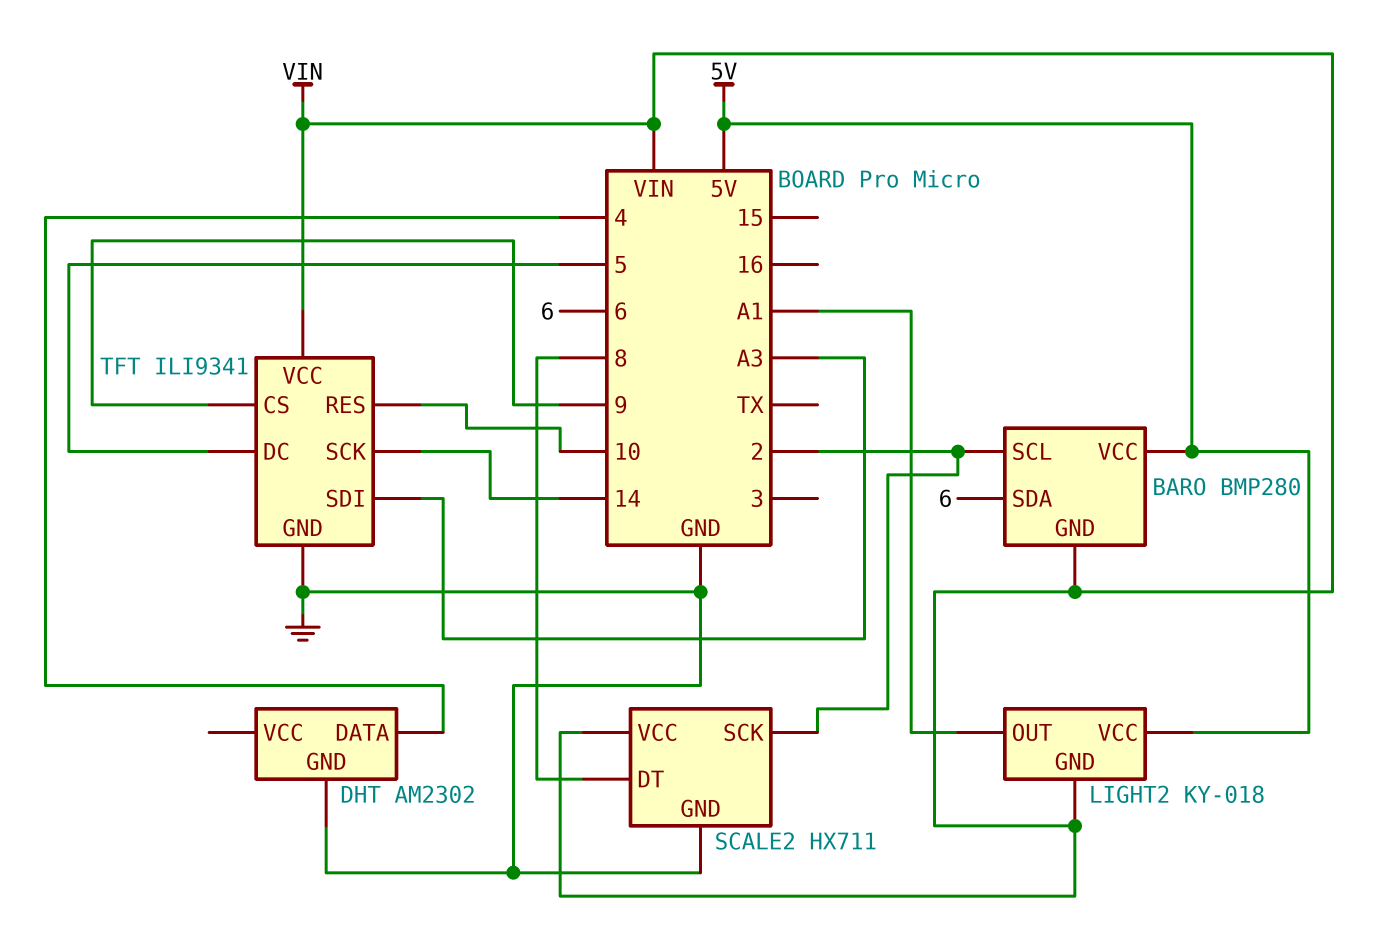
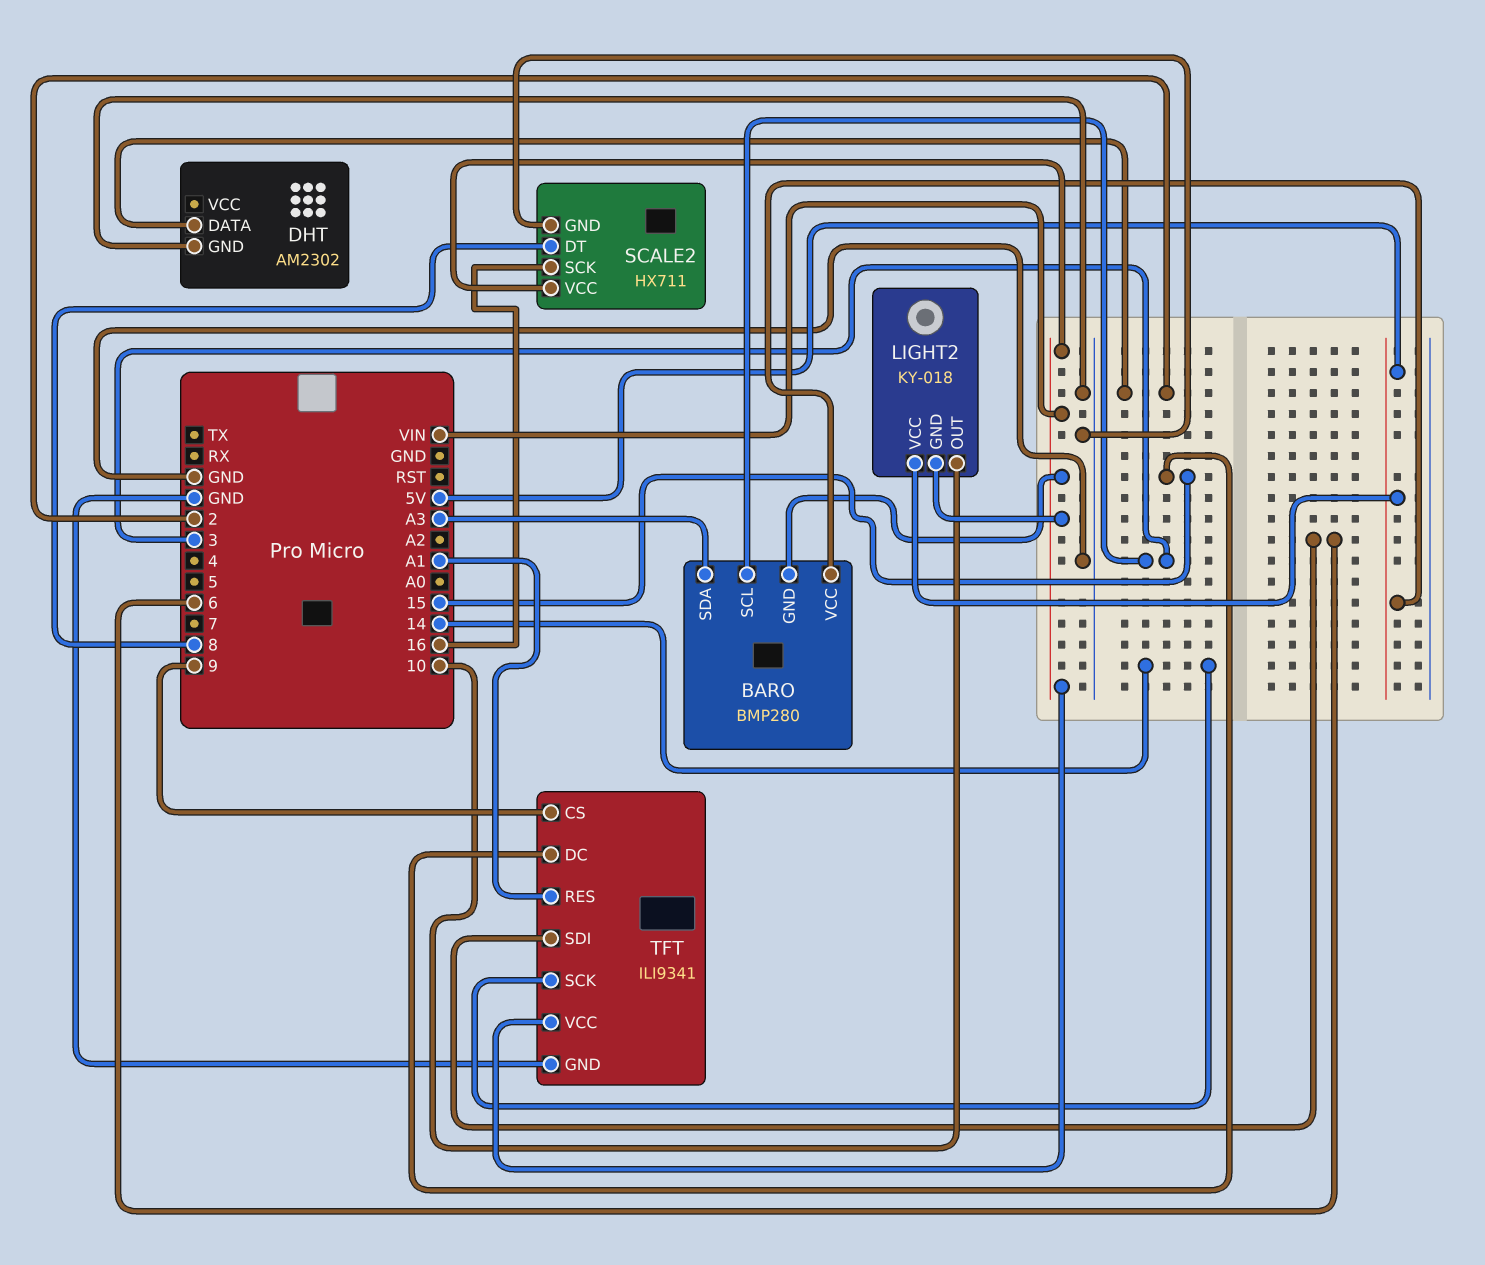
BARO pin SCL: 2 -> 3
BARO pin SDA: 6 -> A3
DHT pin DATA: 4 -> 2
LIGHT2 pin OUT: A1 -> 10
SCALE2 pin SCK: 2 -> 16
TFT pin DC: 5 -> 15
TFT pin RES: 10 -> A1
TFT pin SDI: A3 -> 6

